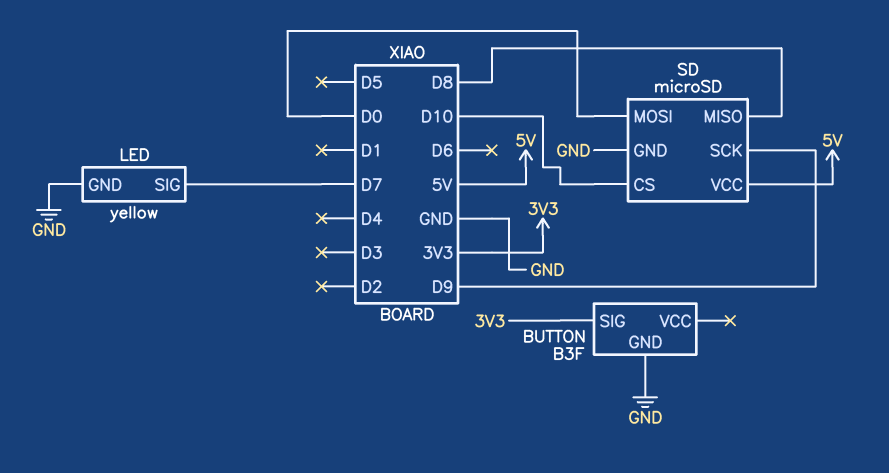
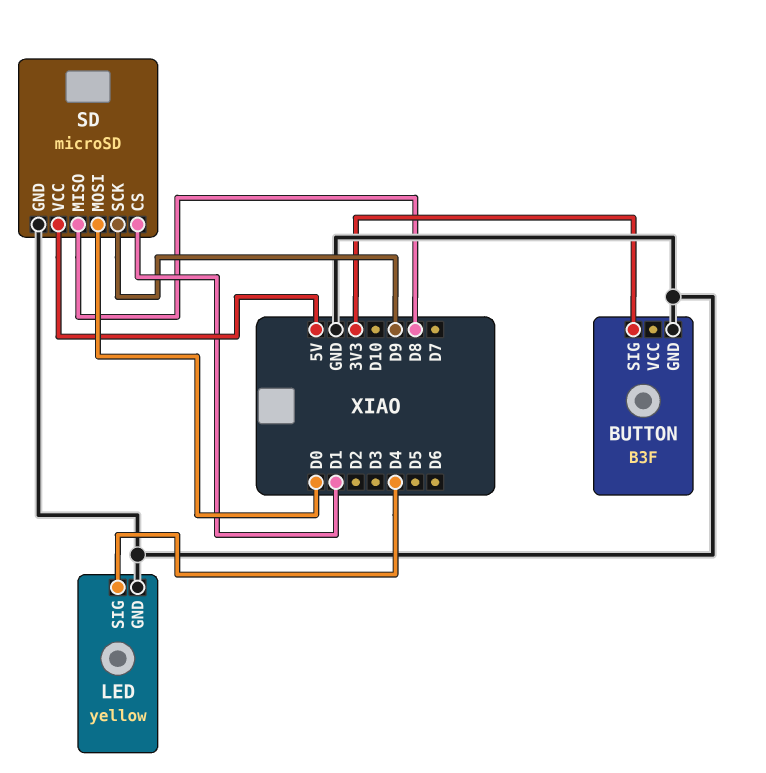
LED pin SIG: D7 -> D4
SD pin CS: D10 -> D1

